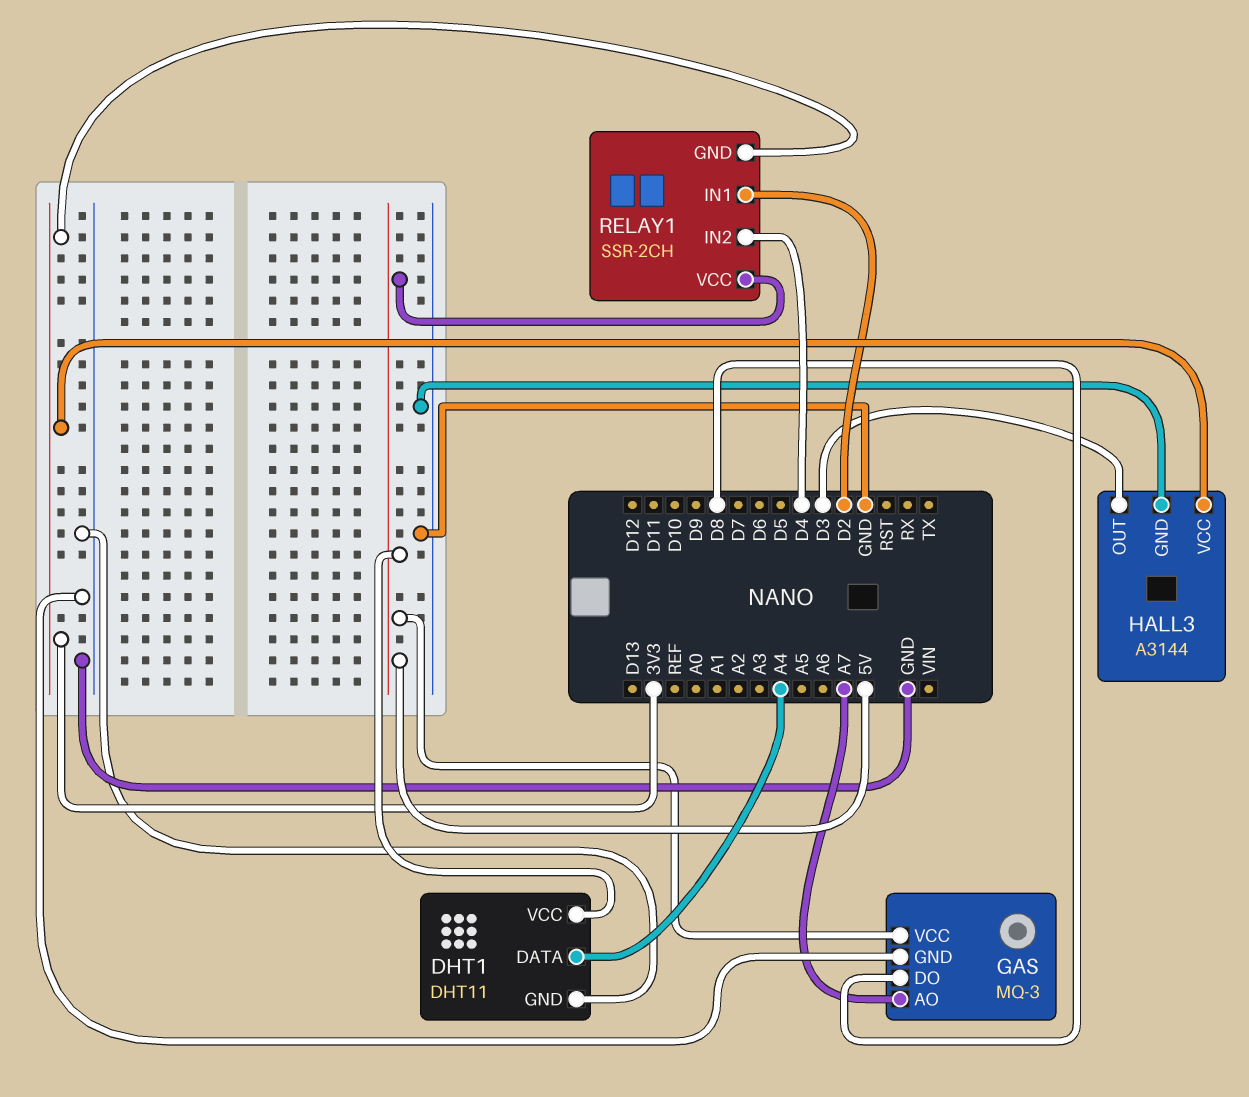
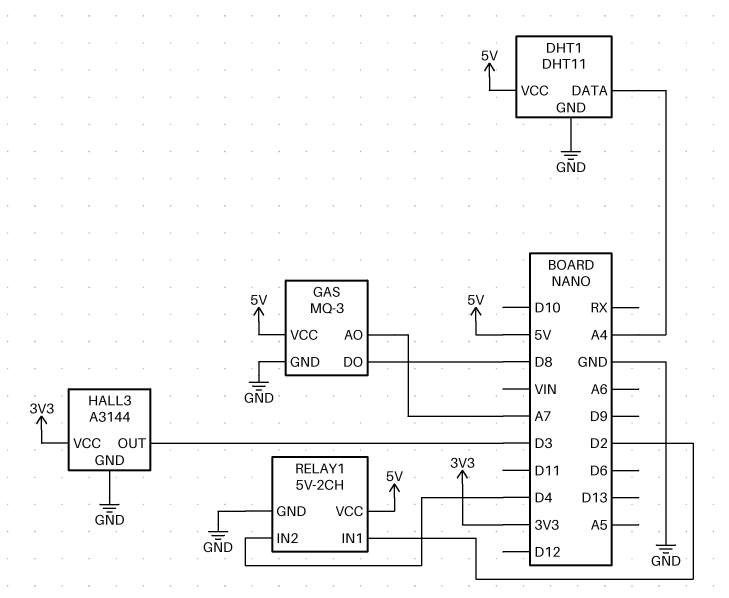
RELAY1: SSR-2CH -> 5V-2CH
RELAY1 pin GND: 3V3 -> GND

